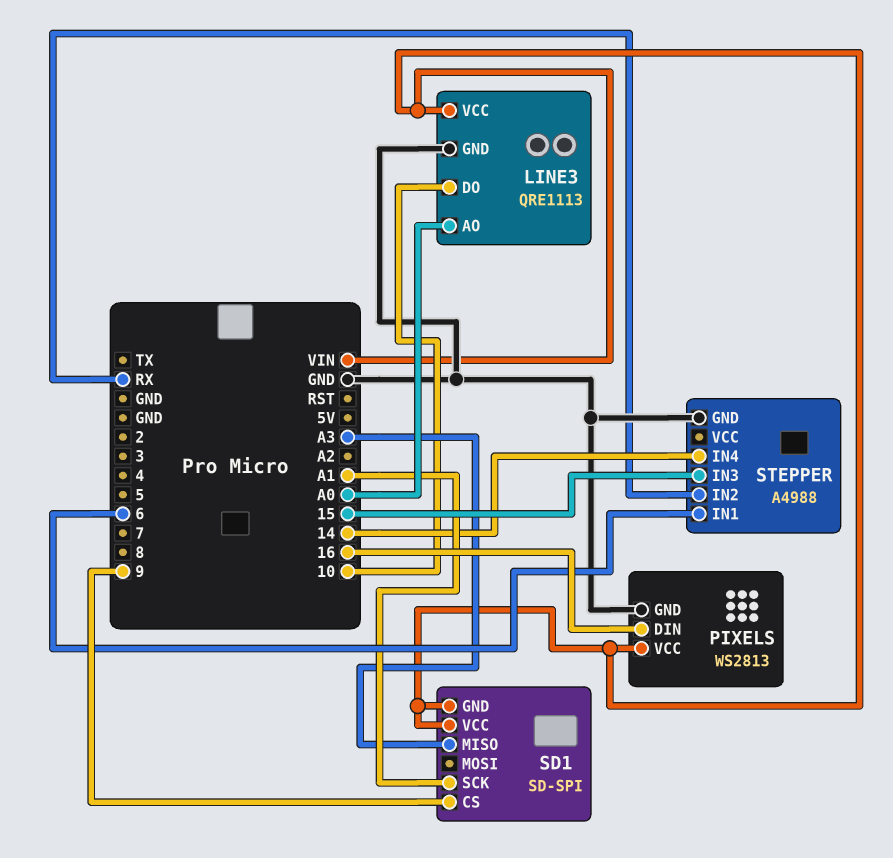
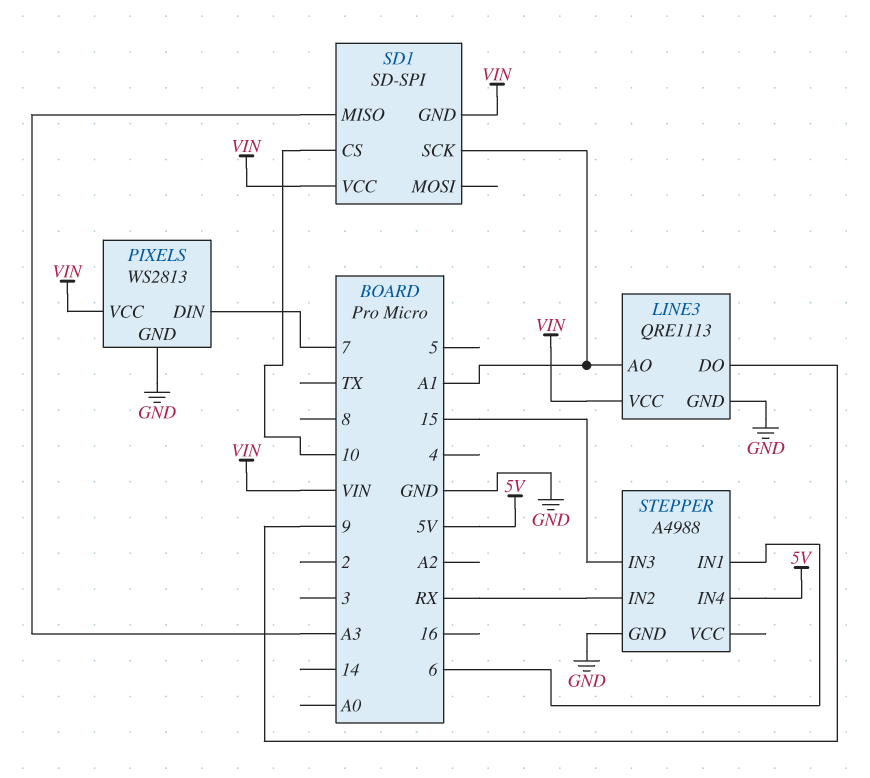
LINE3 pin AO: A0 -> A1
LINE3 pin DO: 10 -> 9
PIXELS pin DIN: 16 -> 7
SD1 pin CS: 9 -> 10
STEPPER pin IN4: 14 -> 5V

